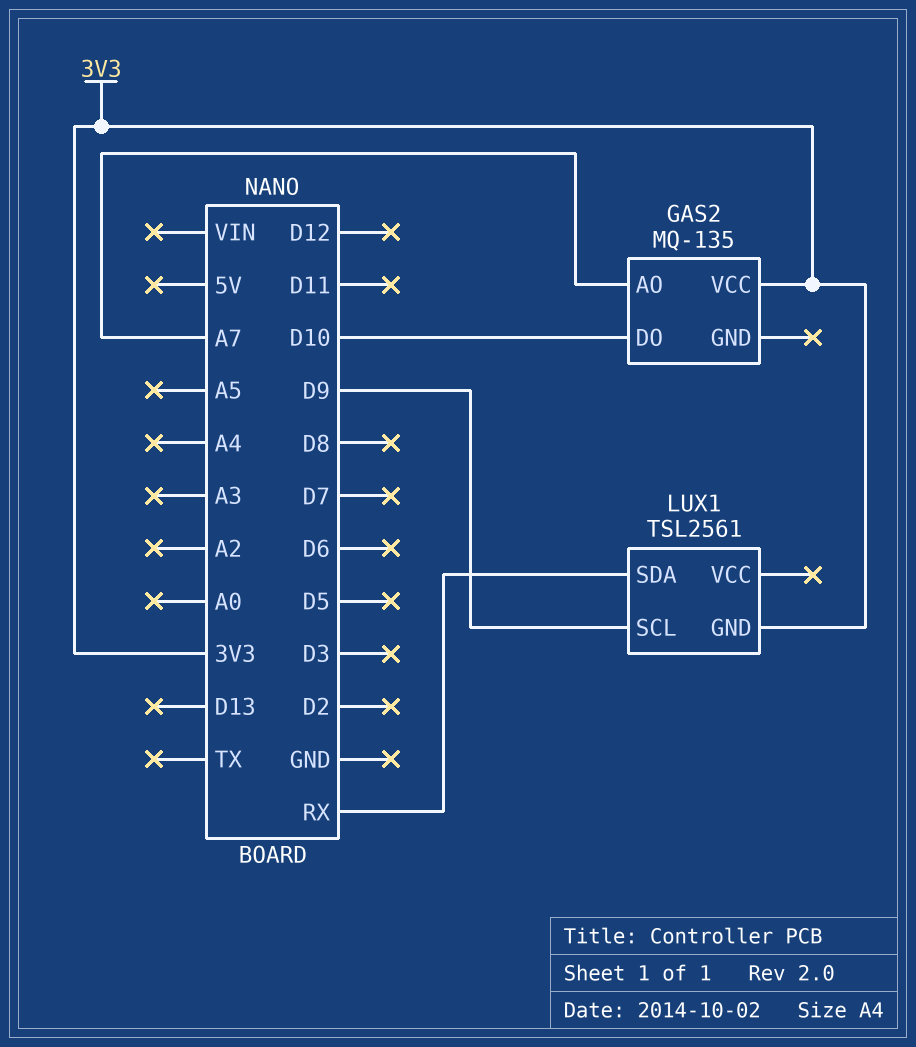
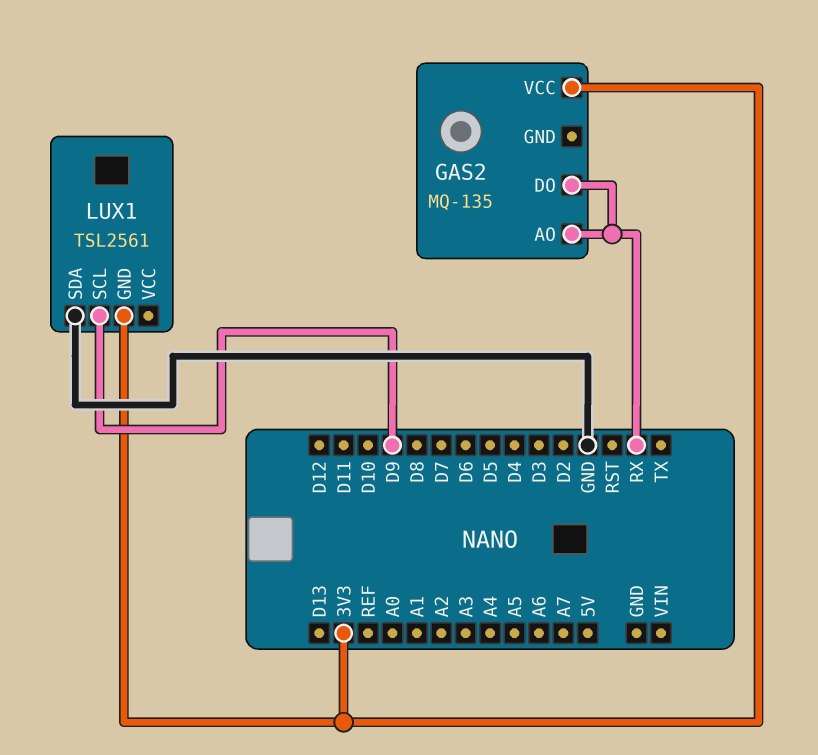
GAS2 pin AO: A7 -> RX
GAS2 pin DO: D10 -> RX
LUX1 pin SDA: RX -> GND

